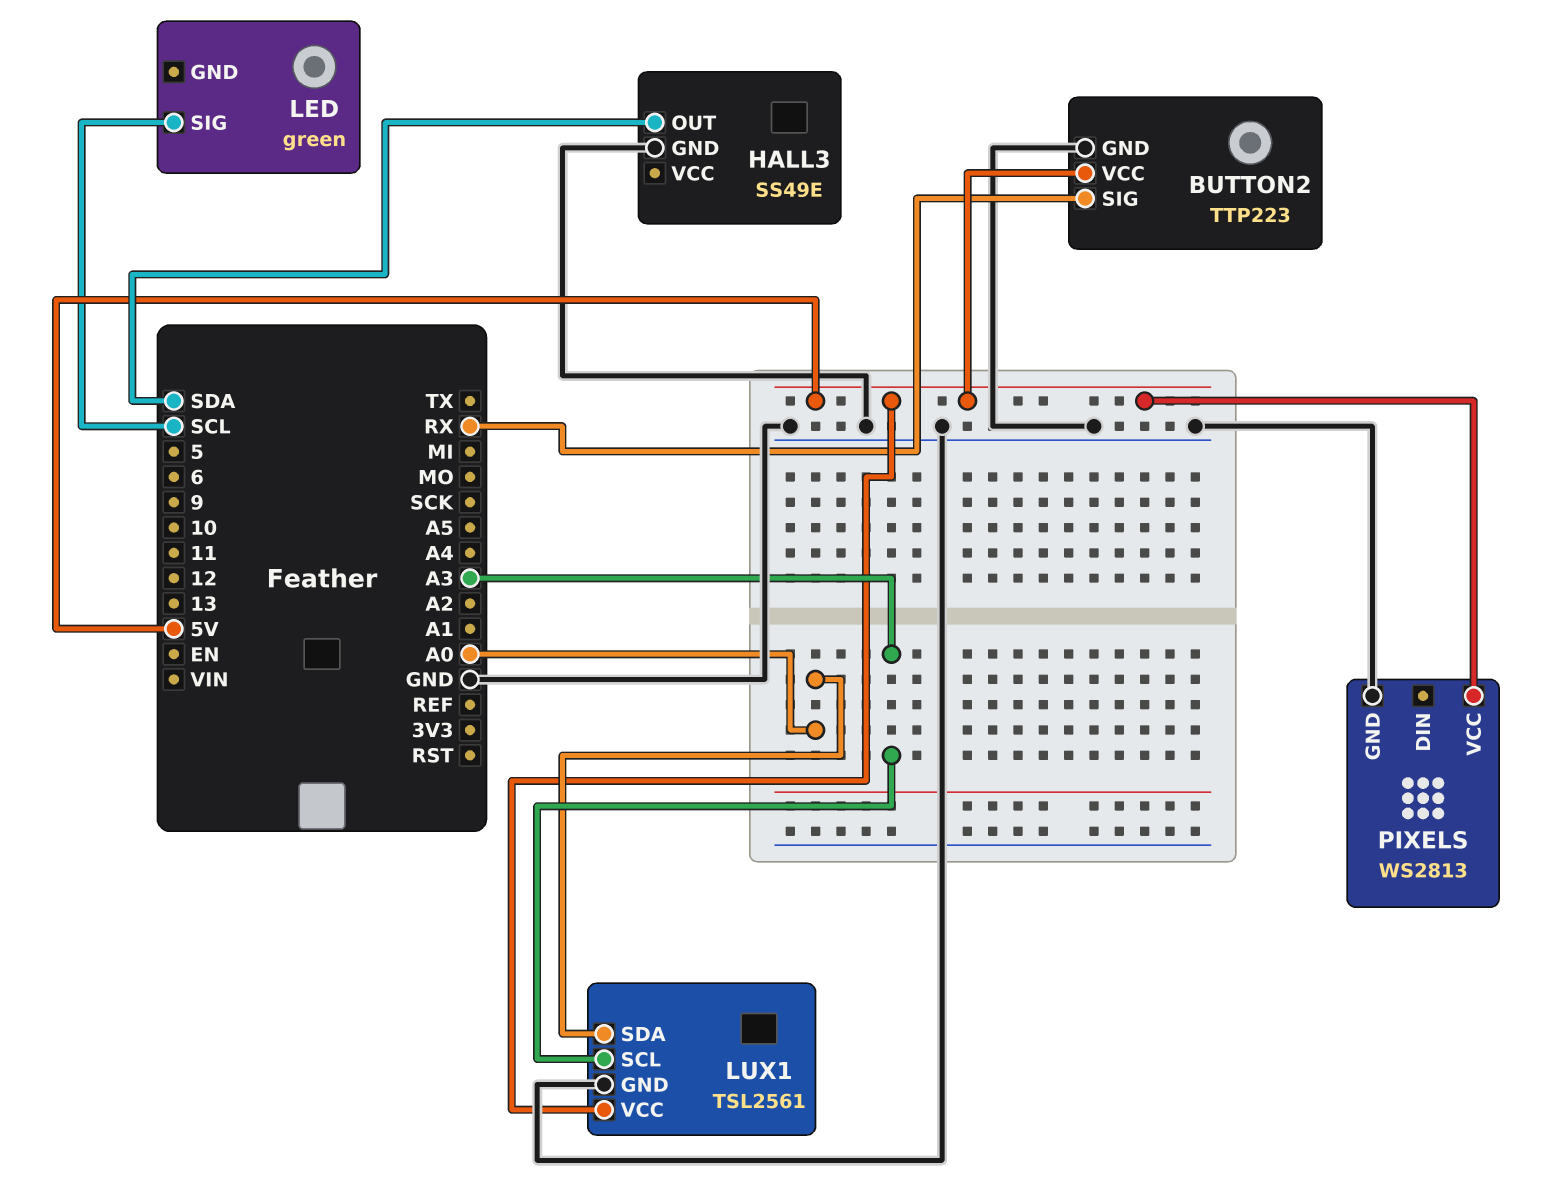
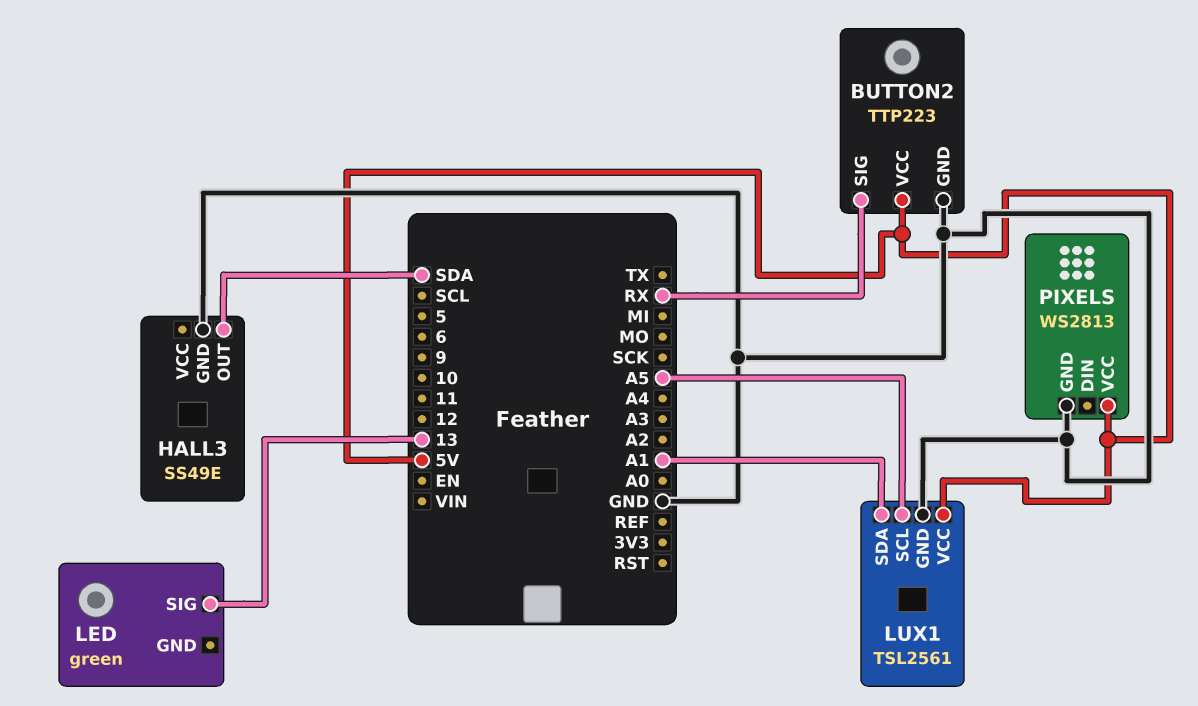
LED pin SIG: SCL -> 13
LUX1 pin SCL: A3 -> A5
LUX1 pin SDA: A0 -> A1

